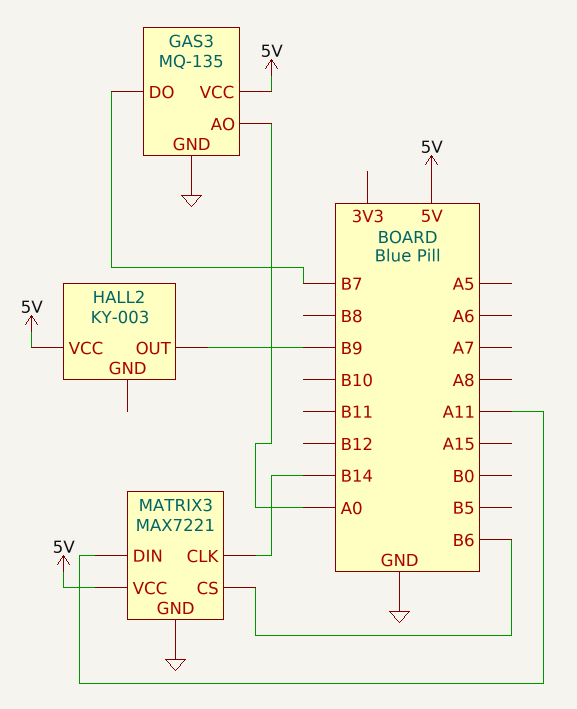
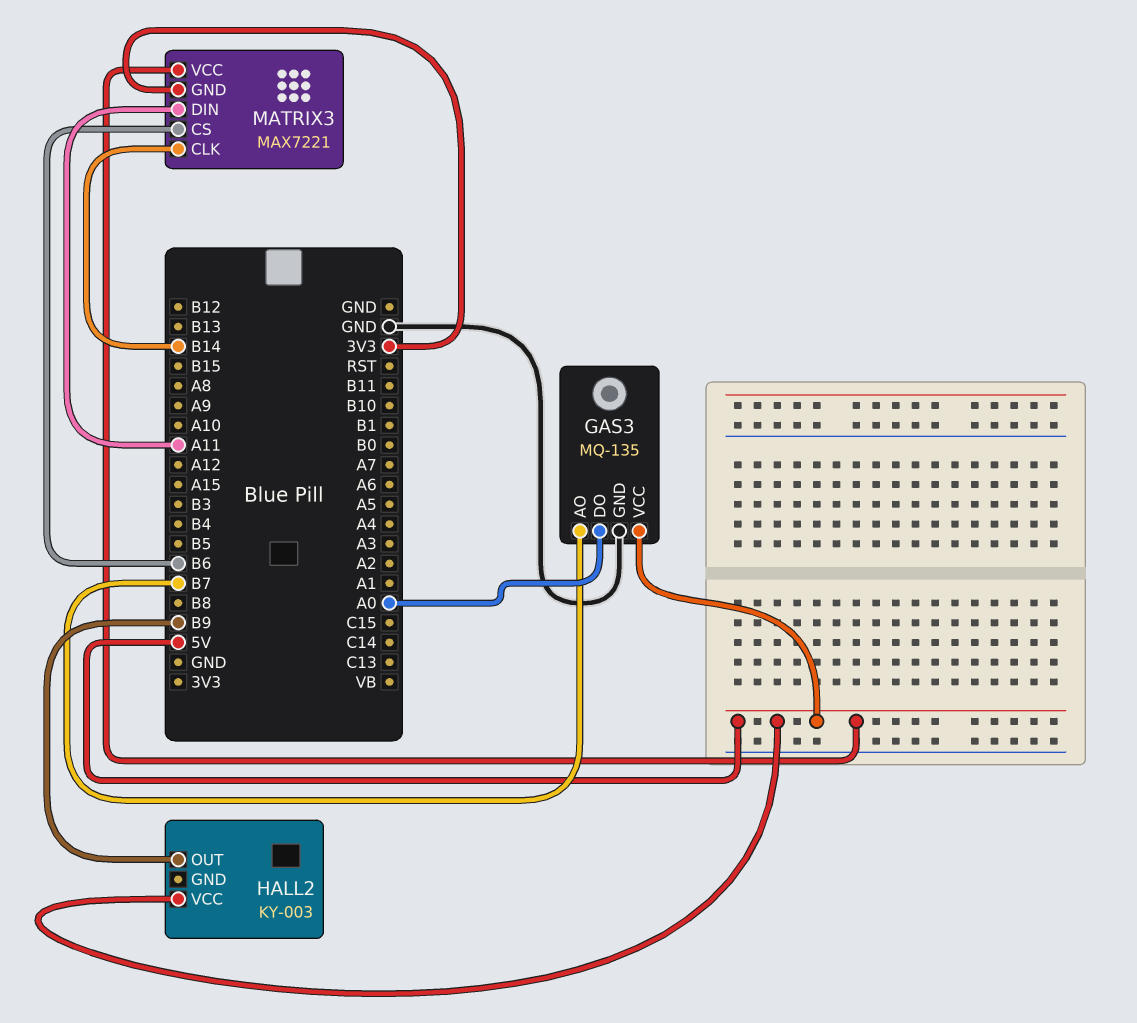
GAS3 pin AO: A0 -> B7
GAS3 pin DO: B7 -> A0
MATRIX3 pin GND: GND -> 3V3

